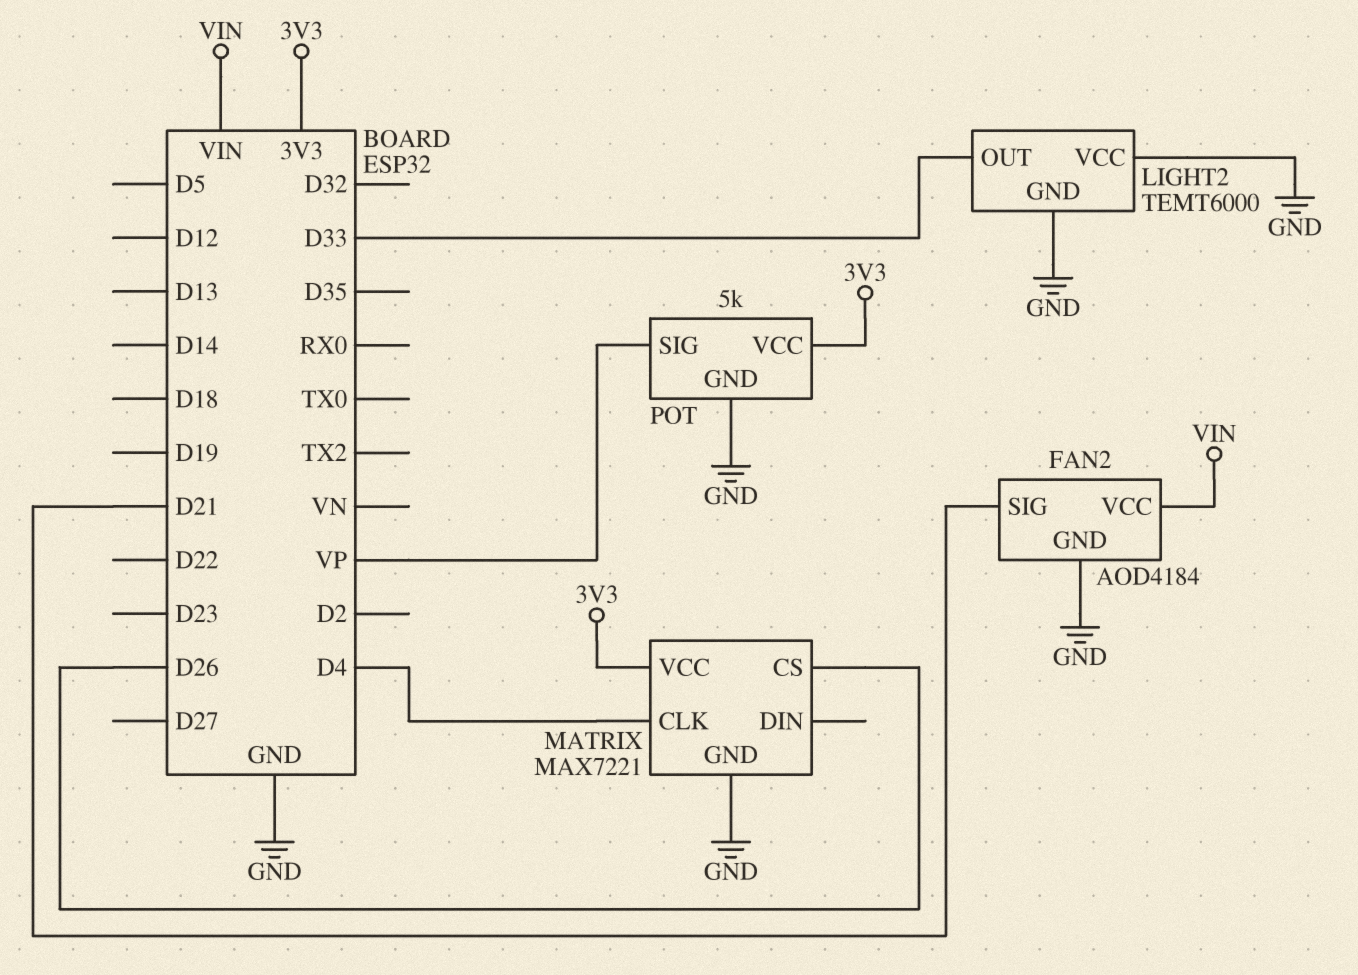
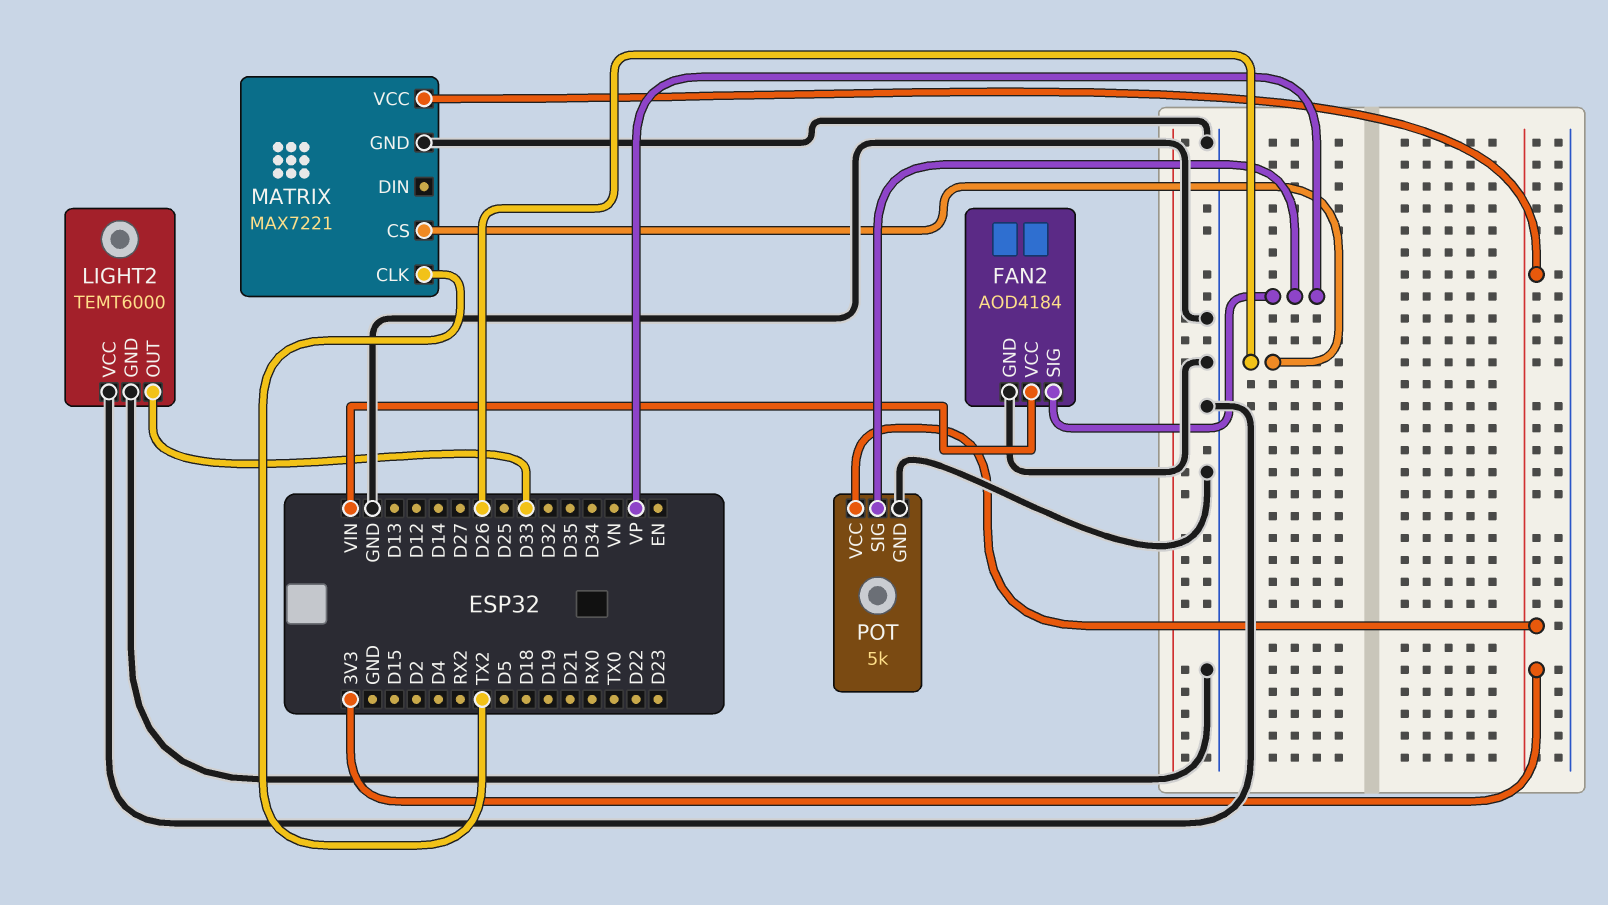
FAN2 pin SIG: D21 -> VP
MATRIX pin CLK: D4 -> TX2

